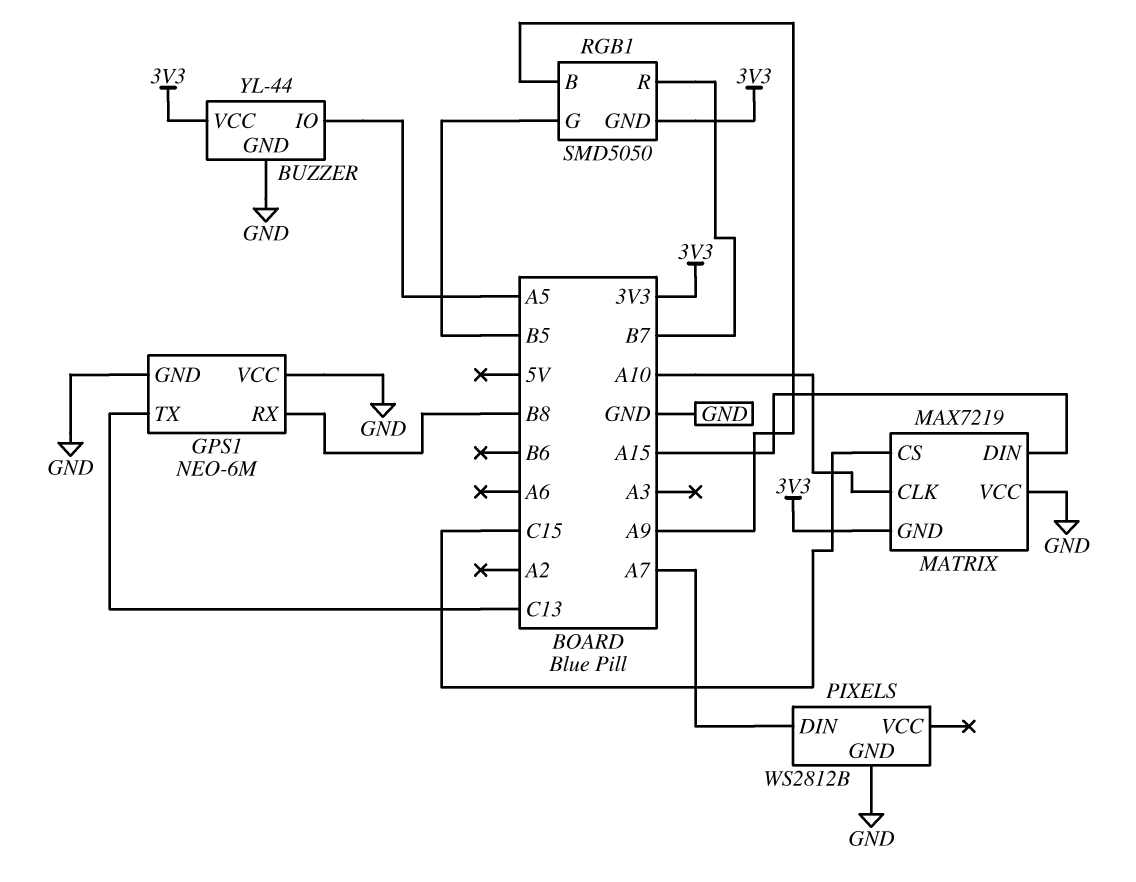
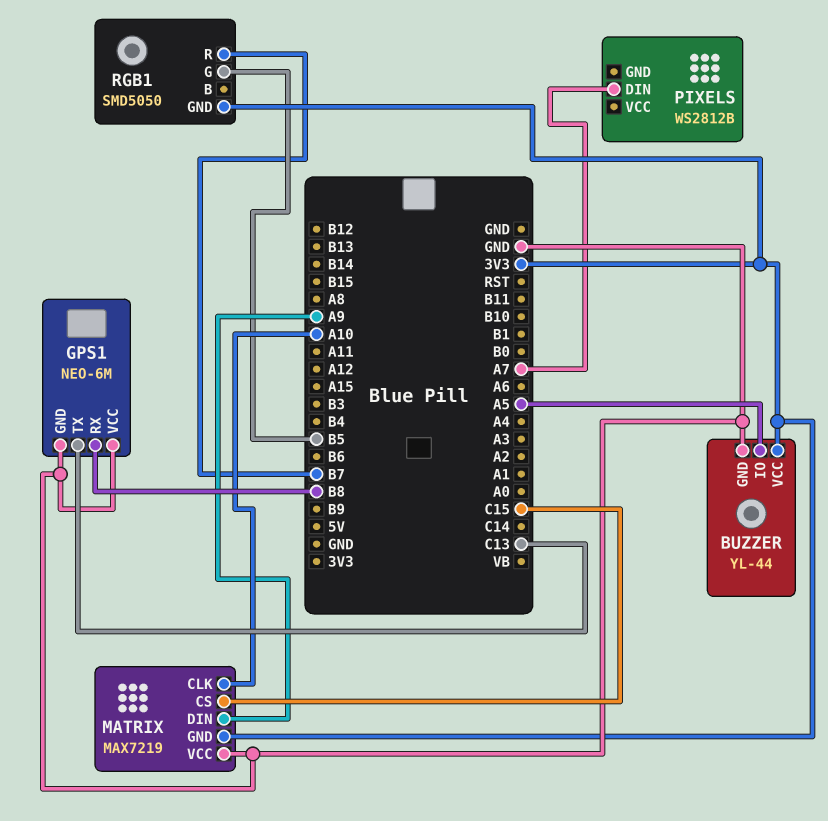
MATRIX pin DIN: A15 -> A9
PIXELS pin GND: GND -> none
RGB1 pin B: A9 -> none

